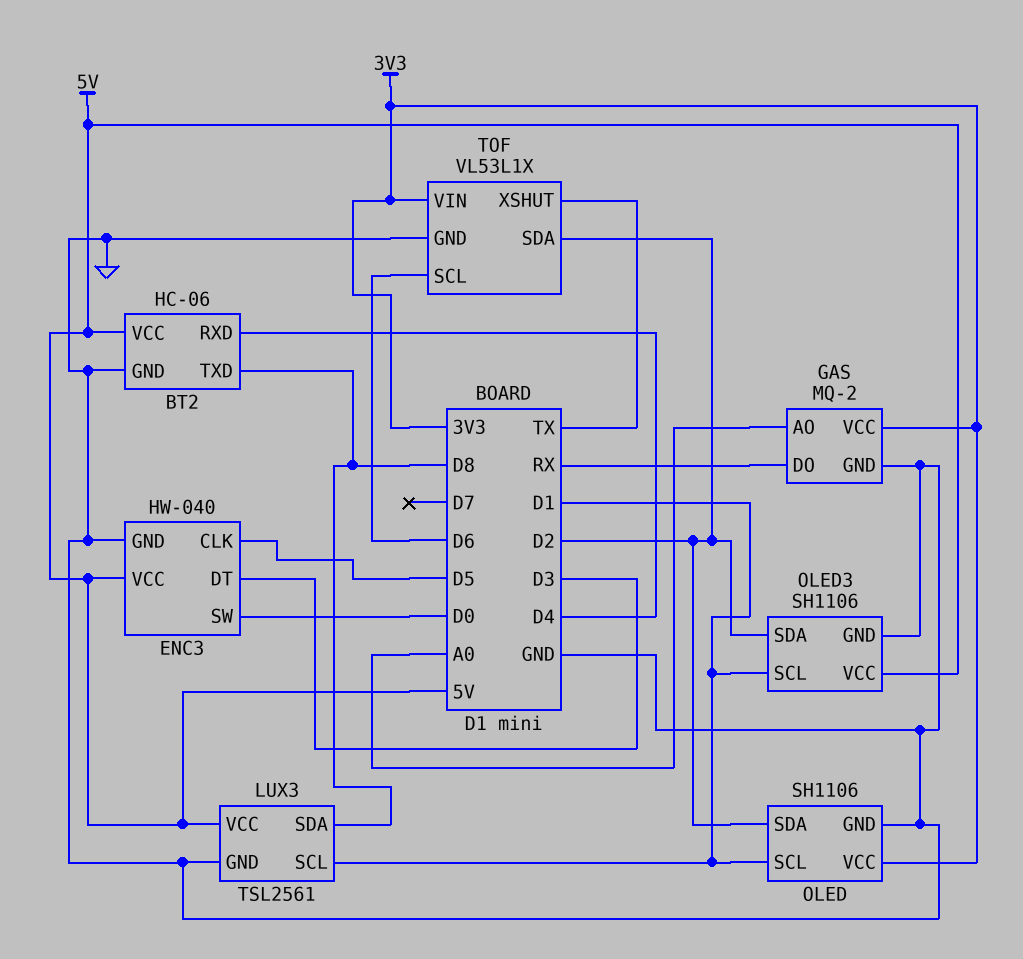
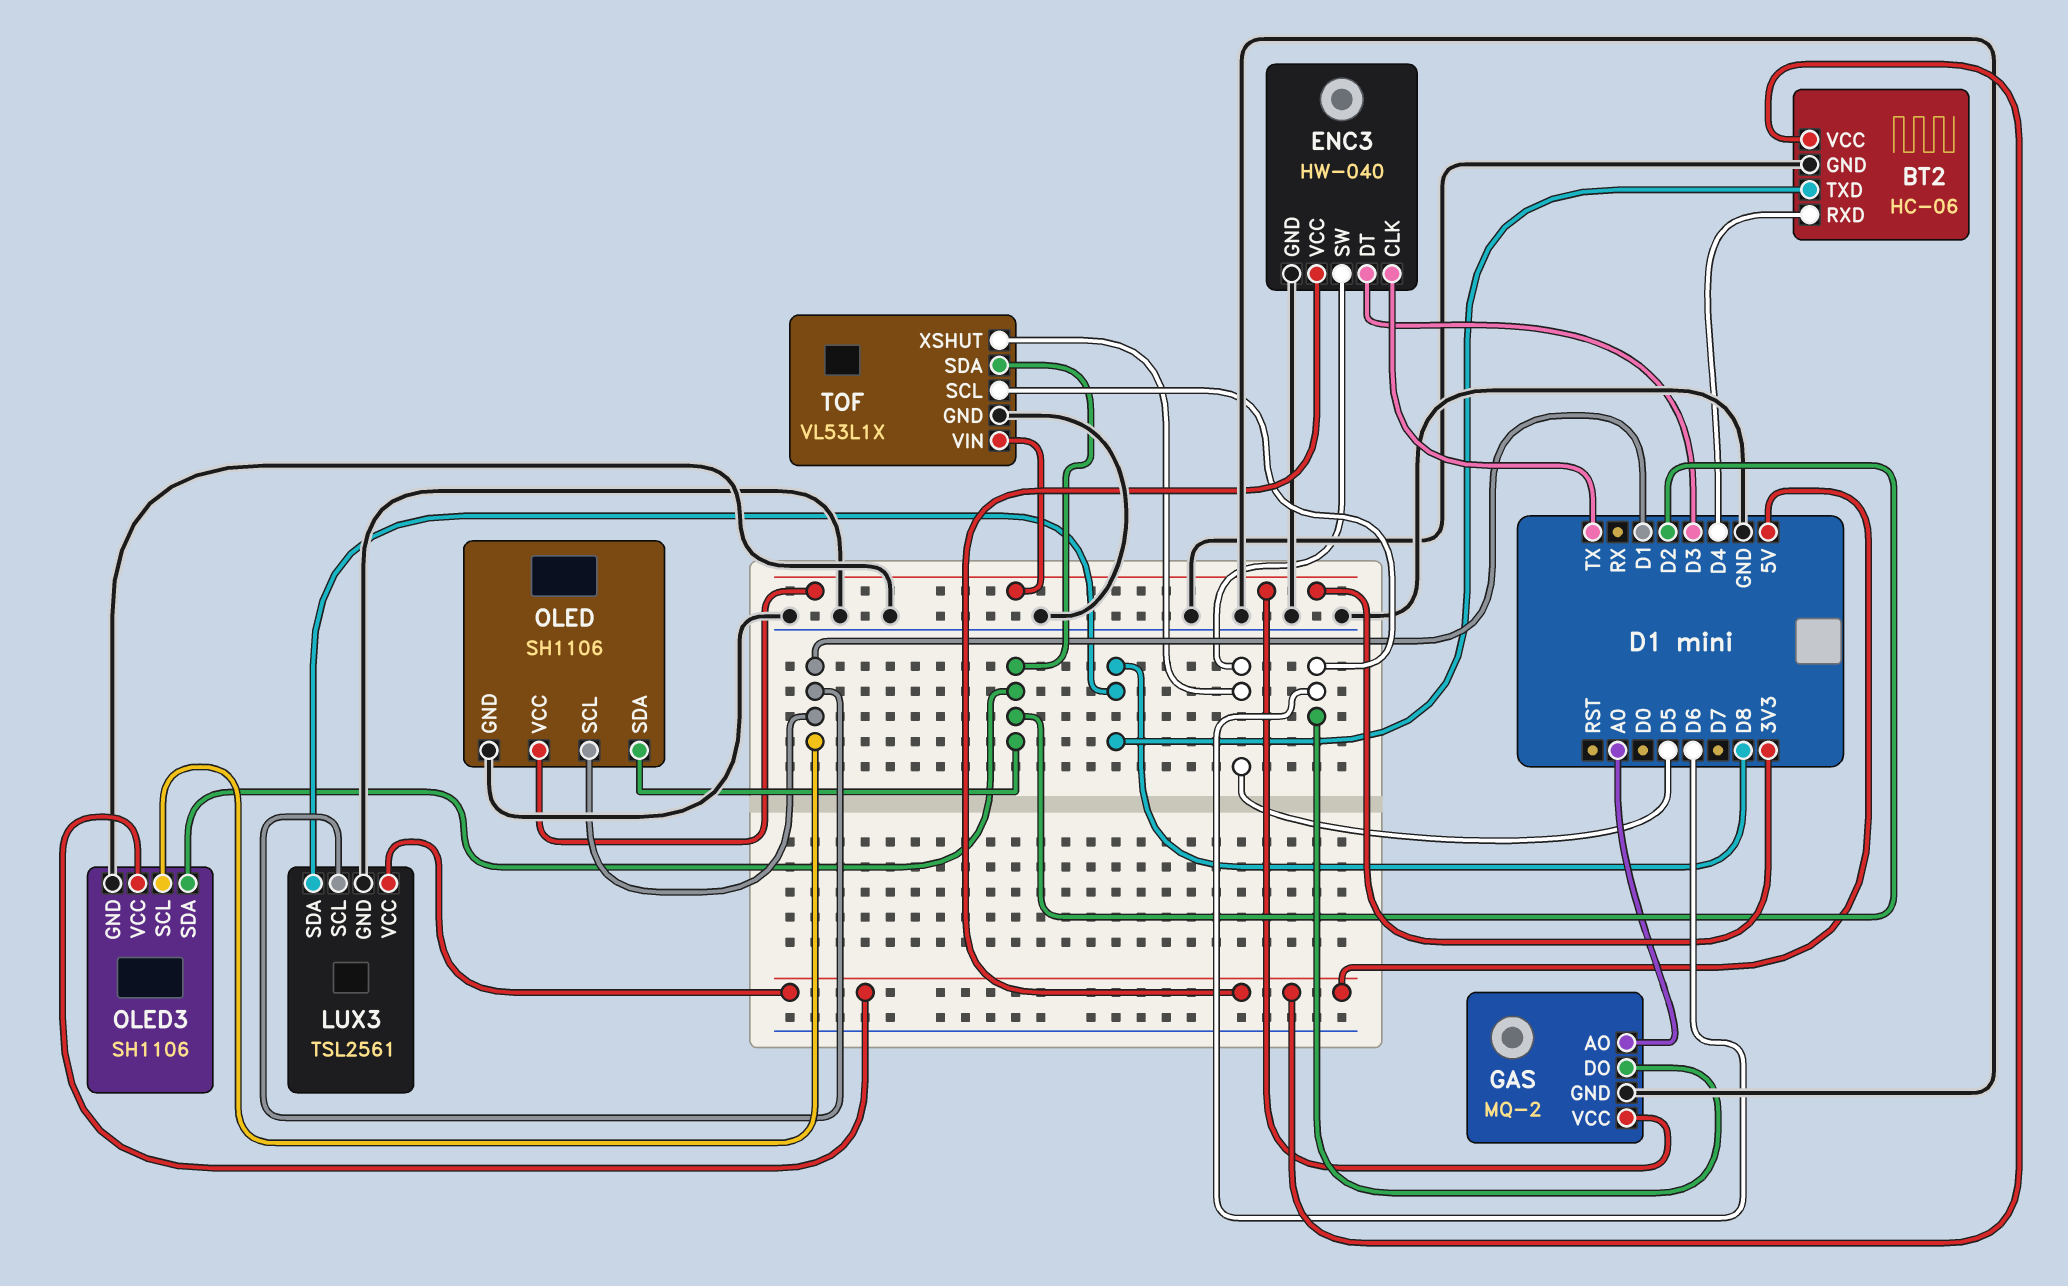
ENC3 pin CLK: D5 -> TX
ENC3 pin SW: D0 -> D5
GAS pin DO: RX -> D6
TOF pin XSHUT: TX -> D5

